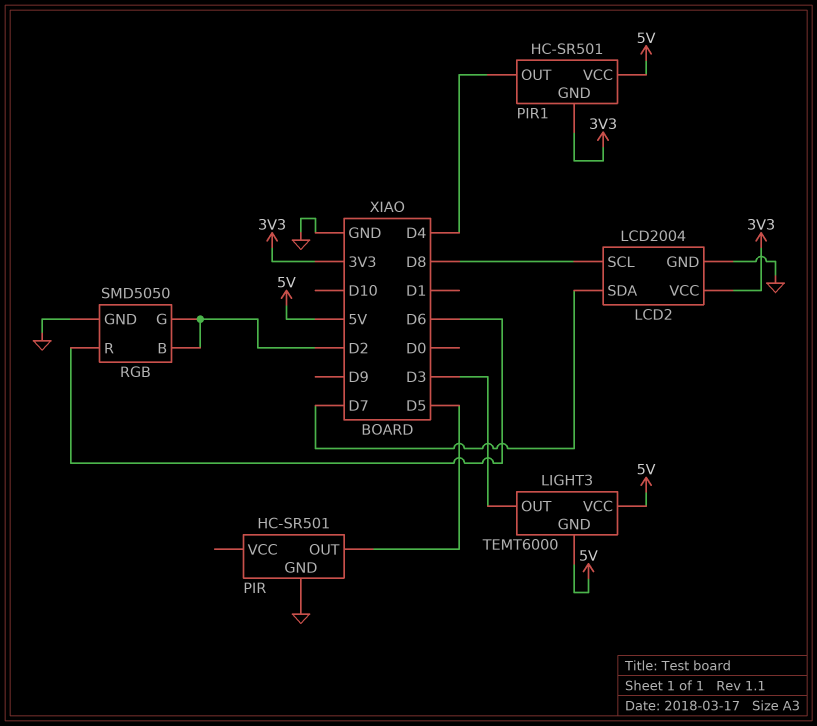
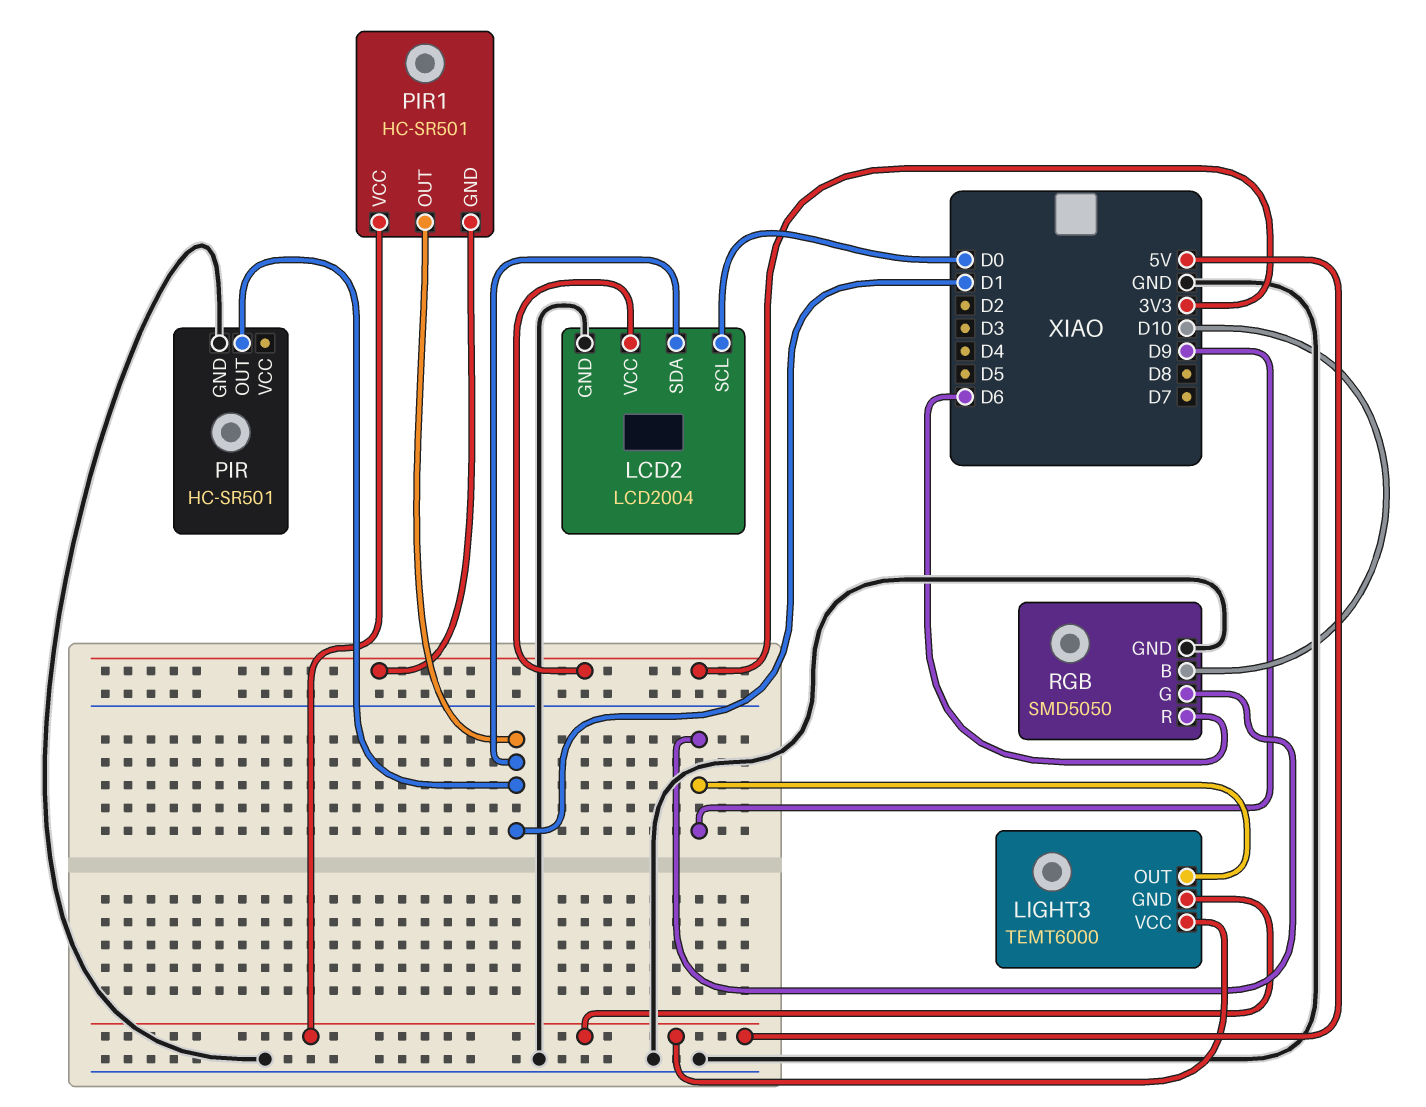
LCD2 pin SCL: D8 -> D0
LCD2 pin SDA: D7 -> D1
LIGHT3 pin OUT: D3 -> D9
PIR pin OUT: D5 -> D1
PIR1 pin OUT: D4 -> D1
RGB pin B: D2 -> D10
RGB pin G: D2 -> D9

